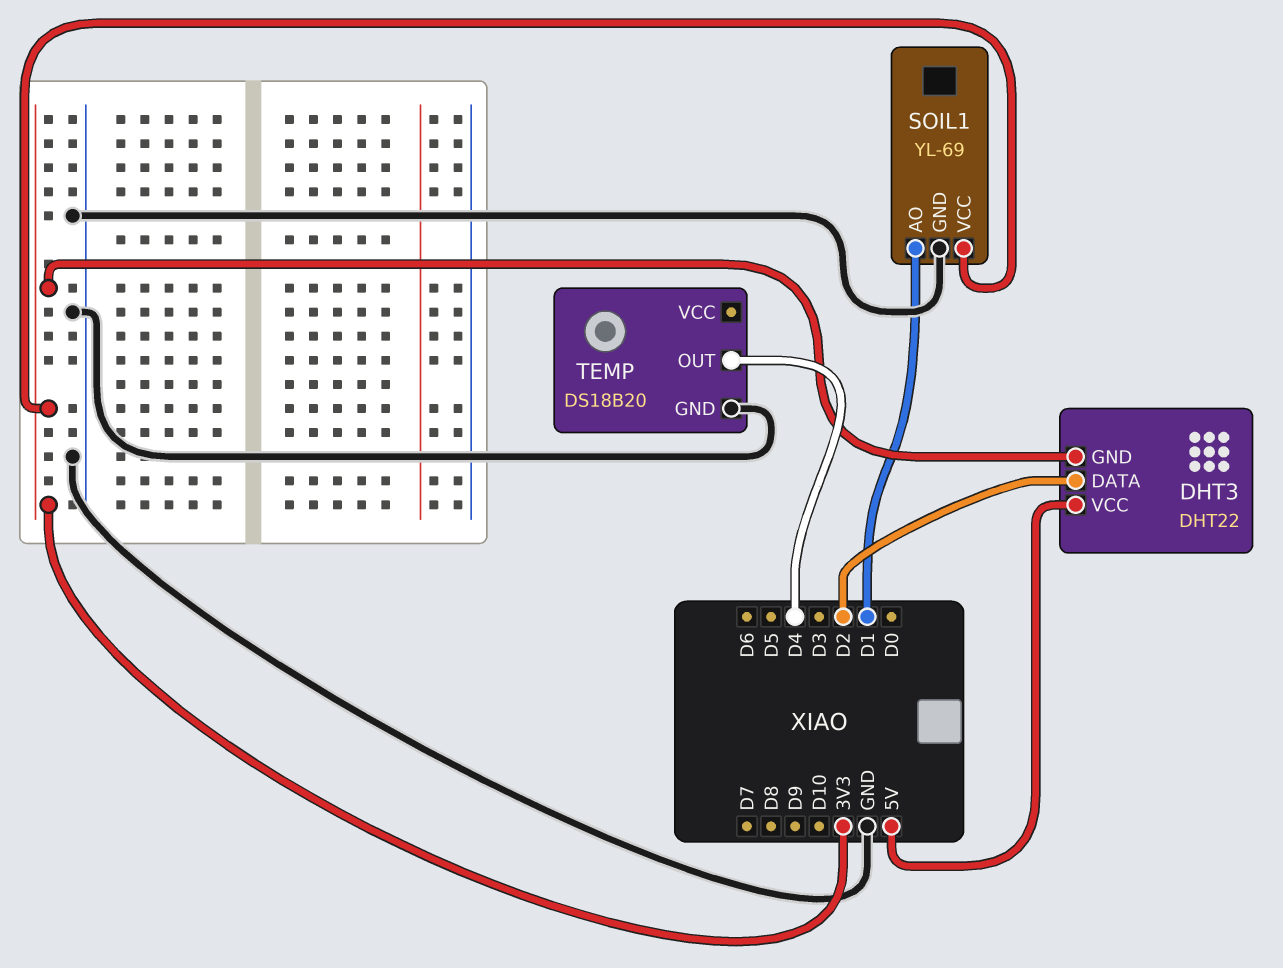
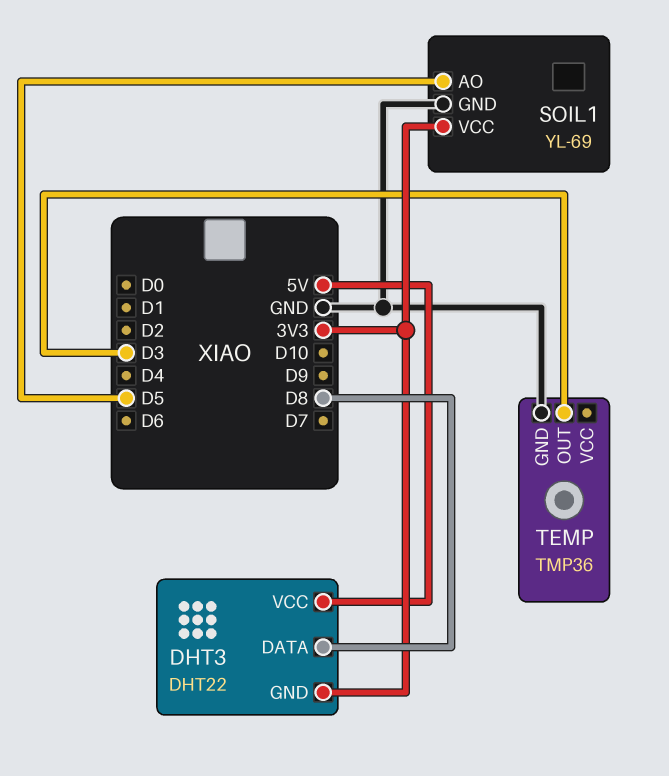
DHT3 pin DATA: D2 -> D8
SOIL1 pin AO: D1 -> D5
TEMP: DS18B20 -> TMP36
TEMP pin OUT: D4 -> D3

